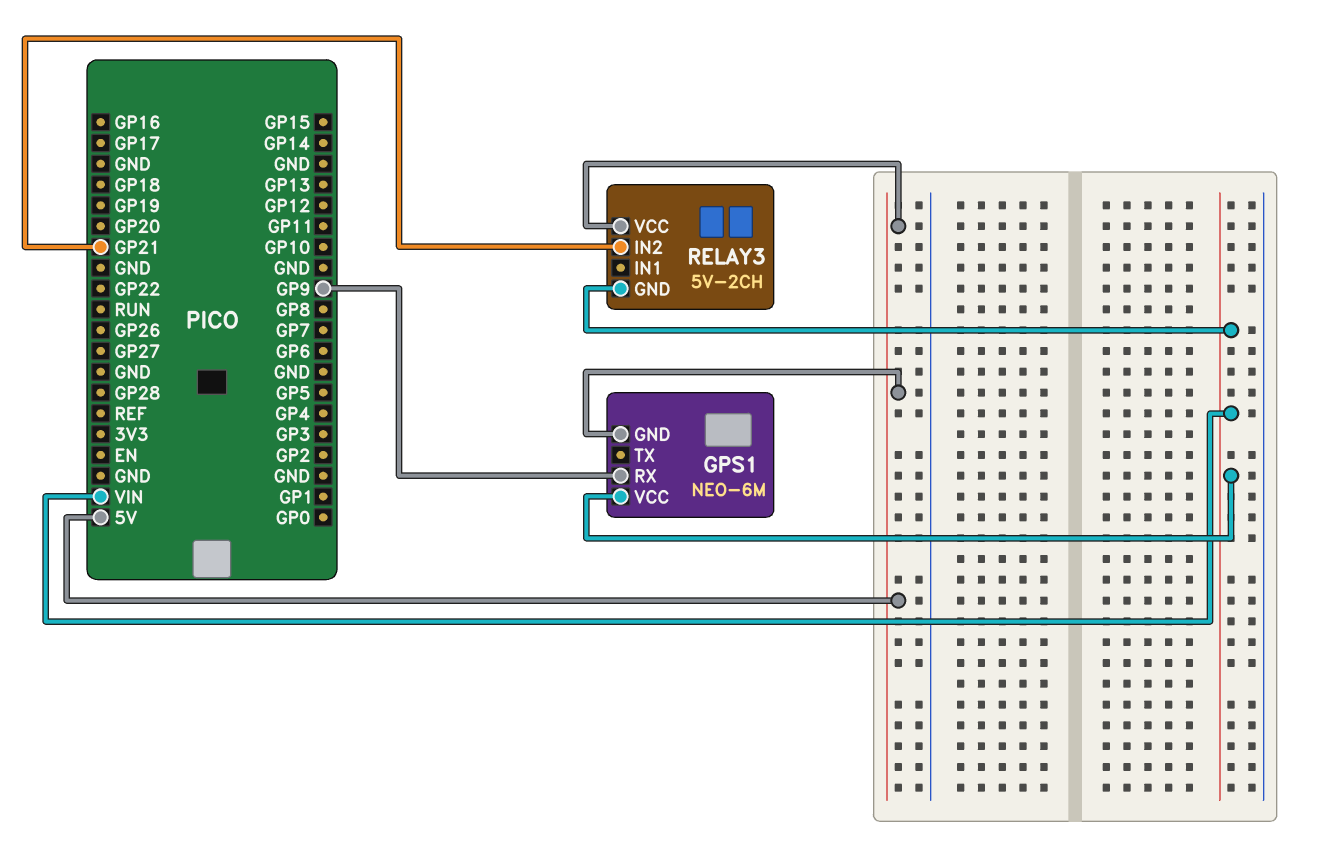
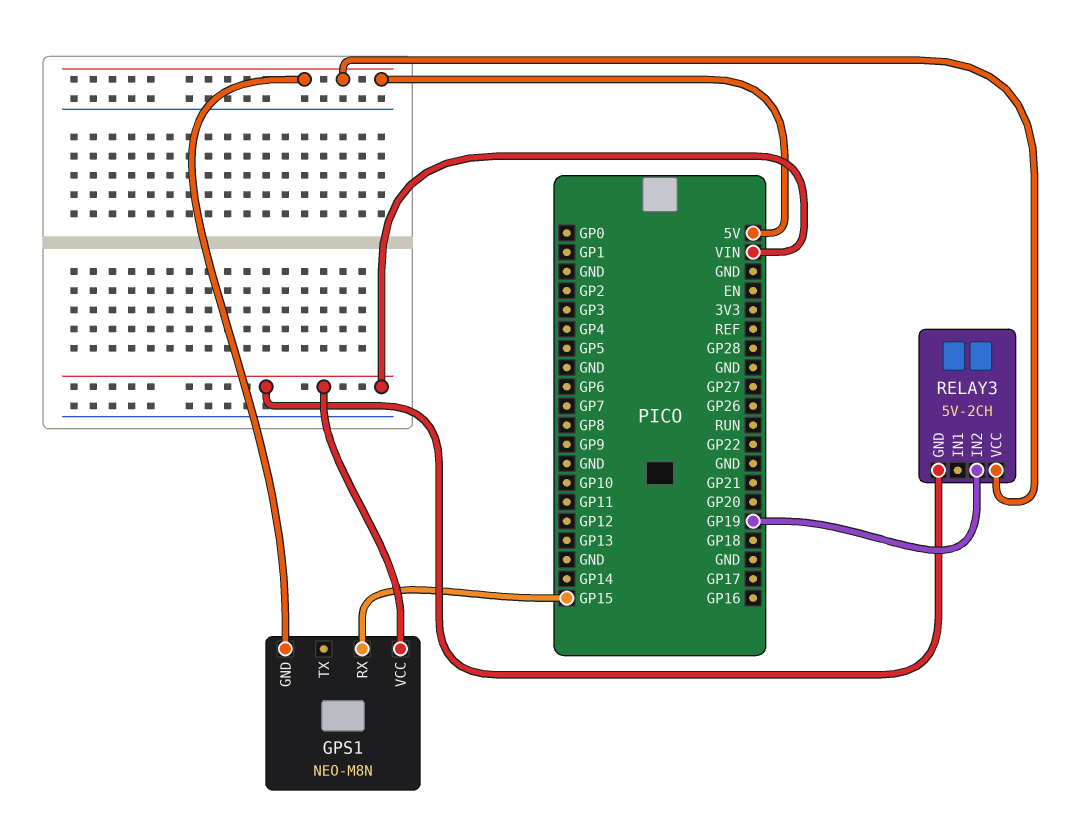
GPS1: NEO-6M -> NEO-M8N
GPS1 pin RX: GP9 -> GP15
RELAY3 pin IN2: GP21 -> GP19

